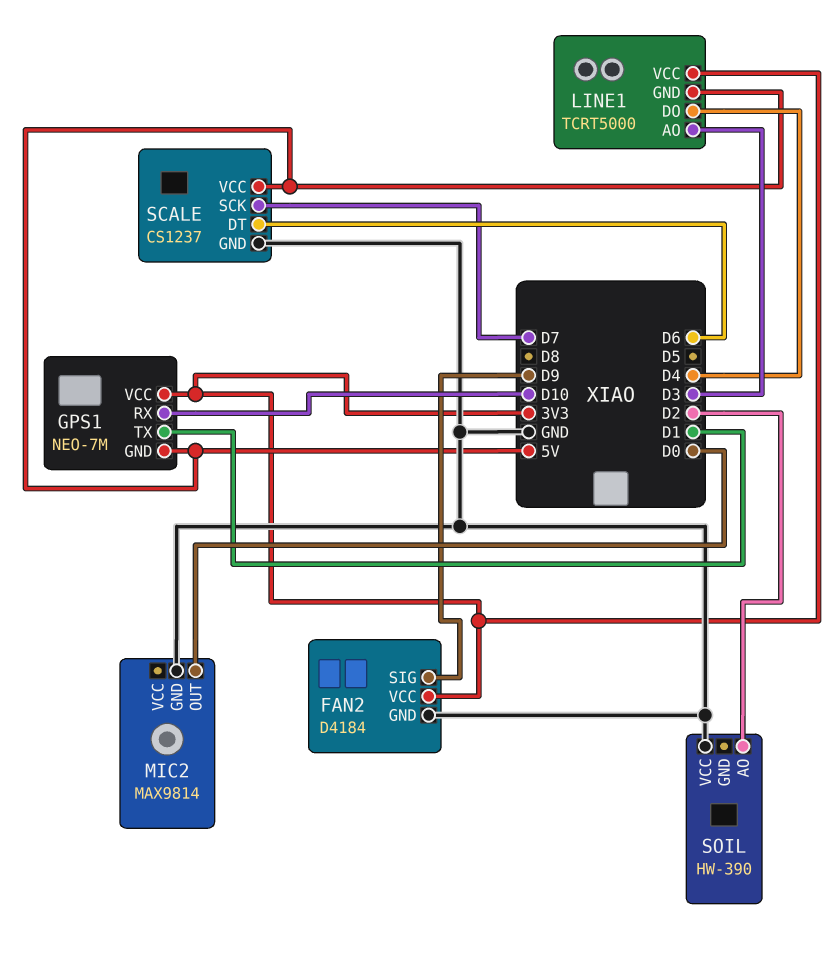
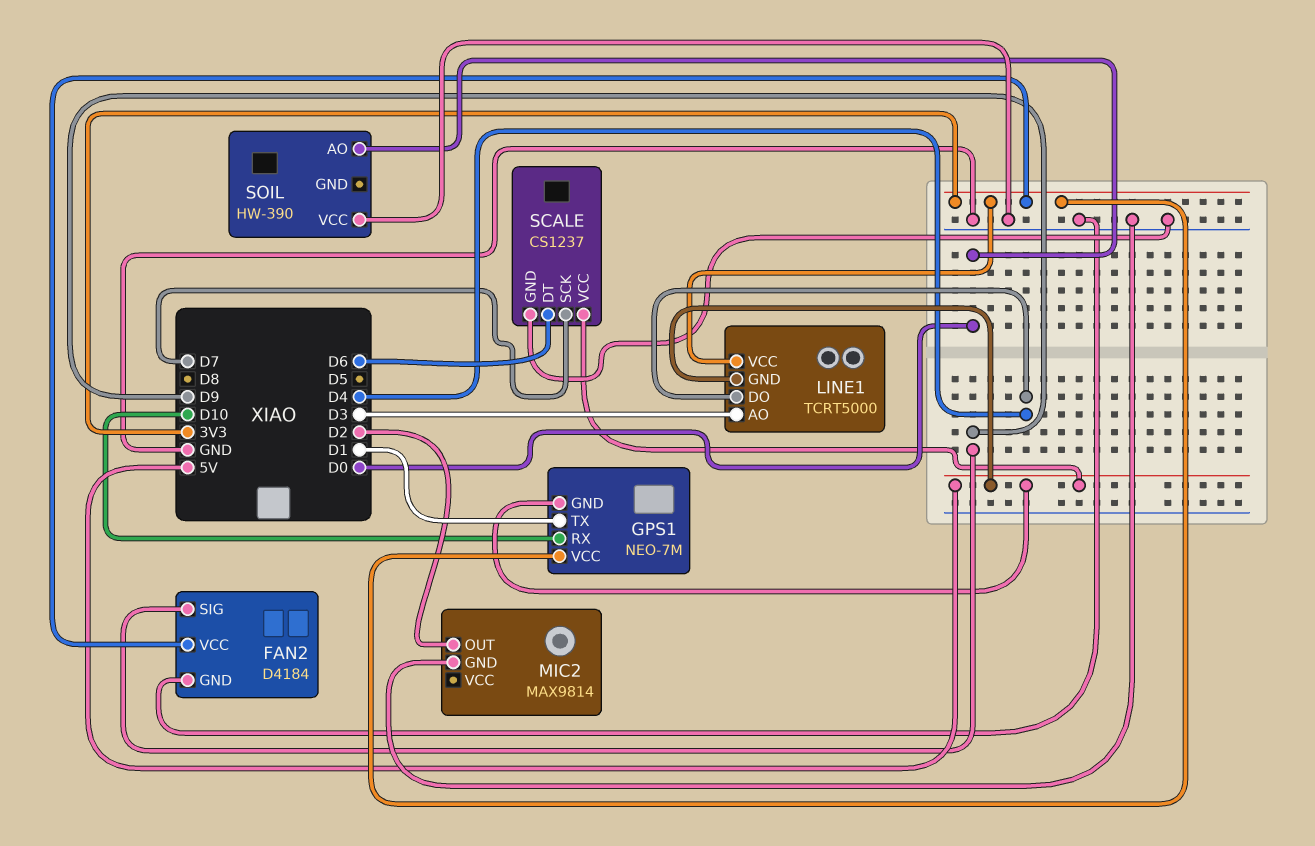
MIC2 pin OUT: D0 -> D2
SOIL pin AO: D2 -> D0

